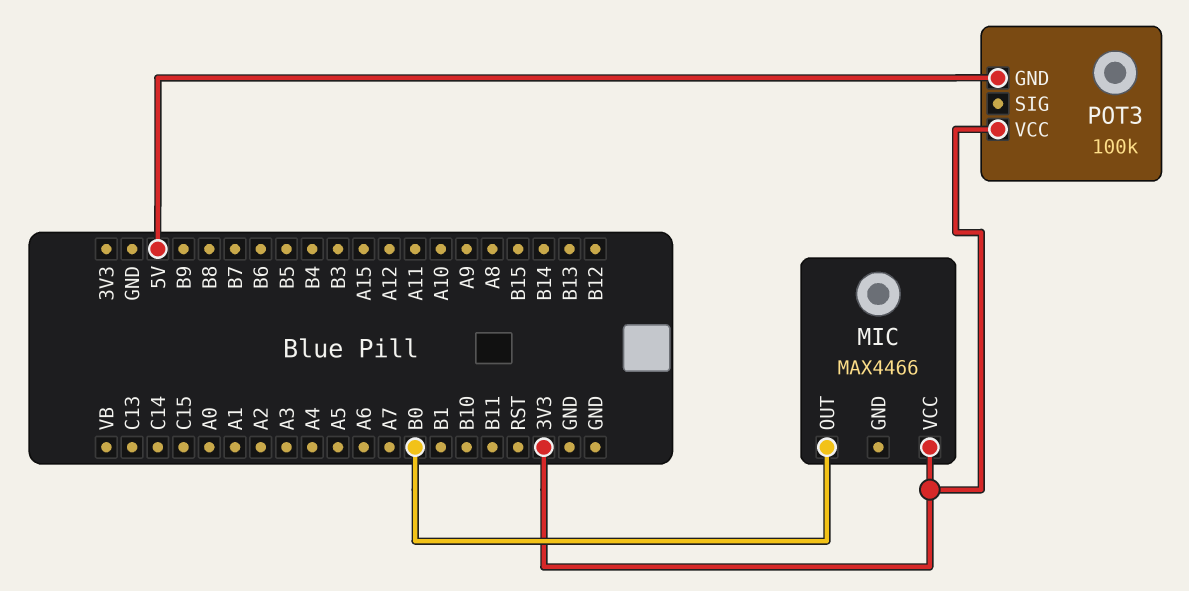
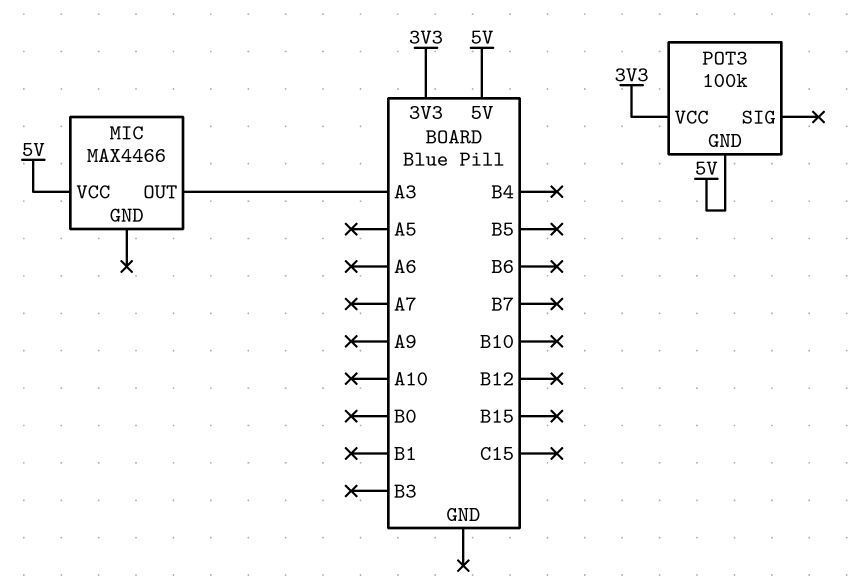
MIC pin OUT: B0 -> A3
MIC pin VCC: 3V3 -> 5V

